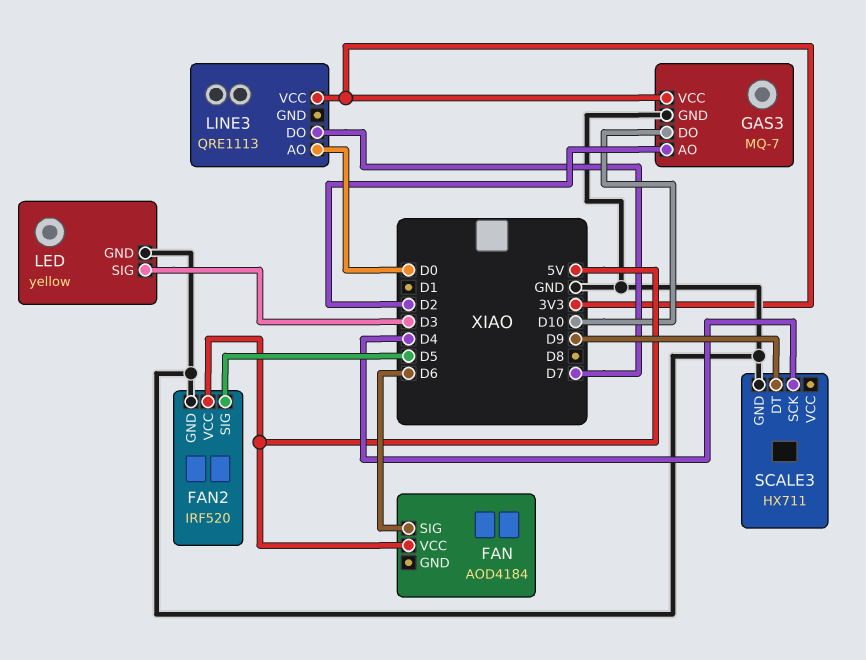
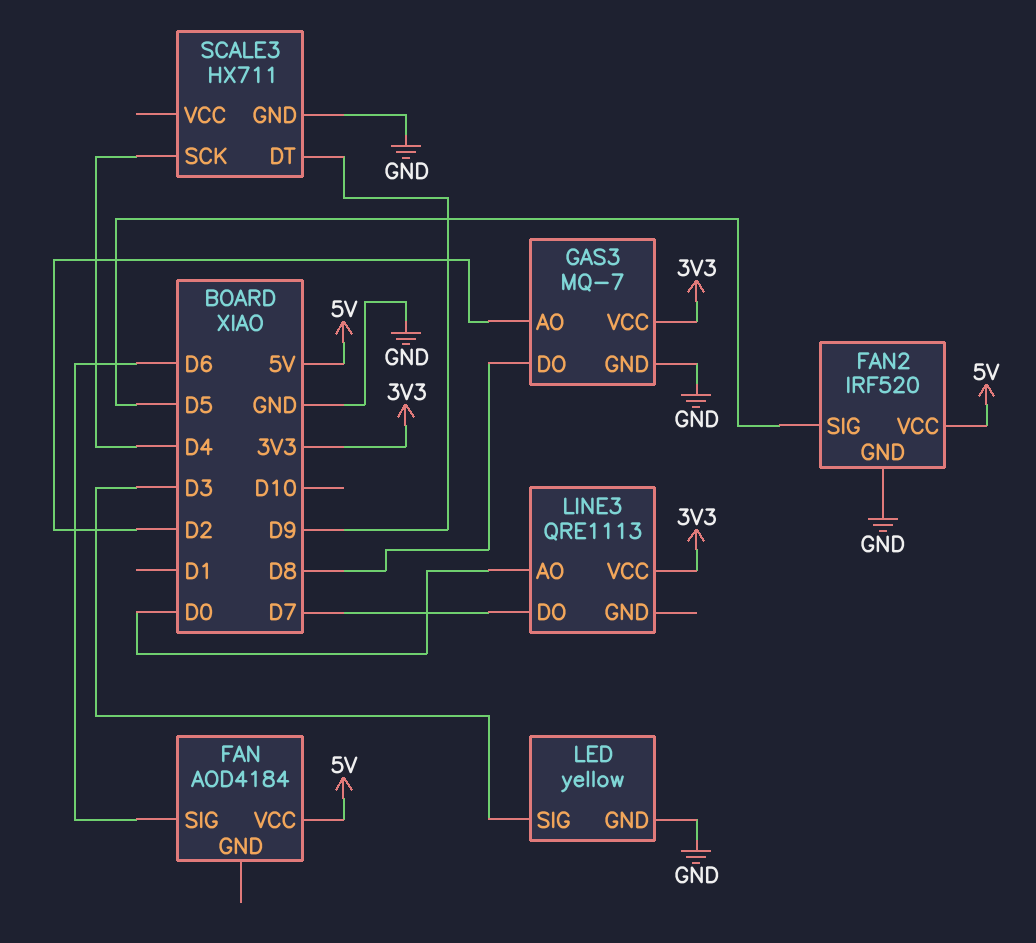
GAS3 pin DO: D10 -> D8

